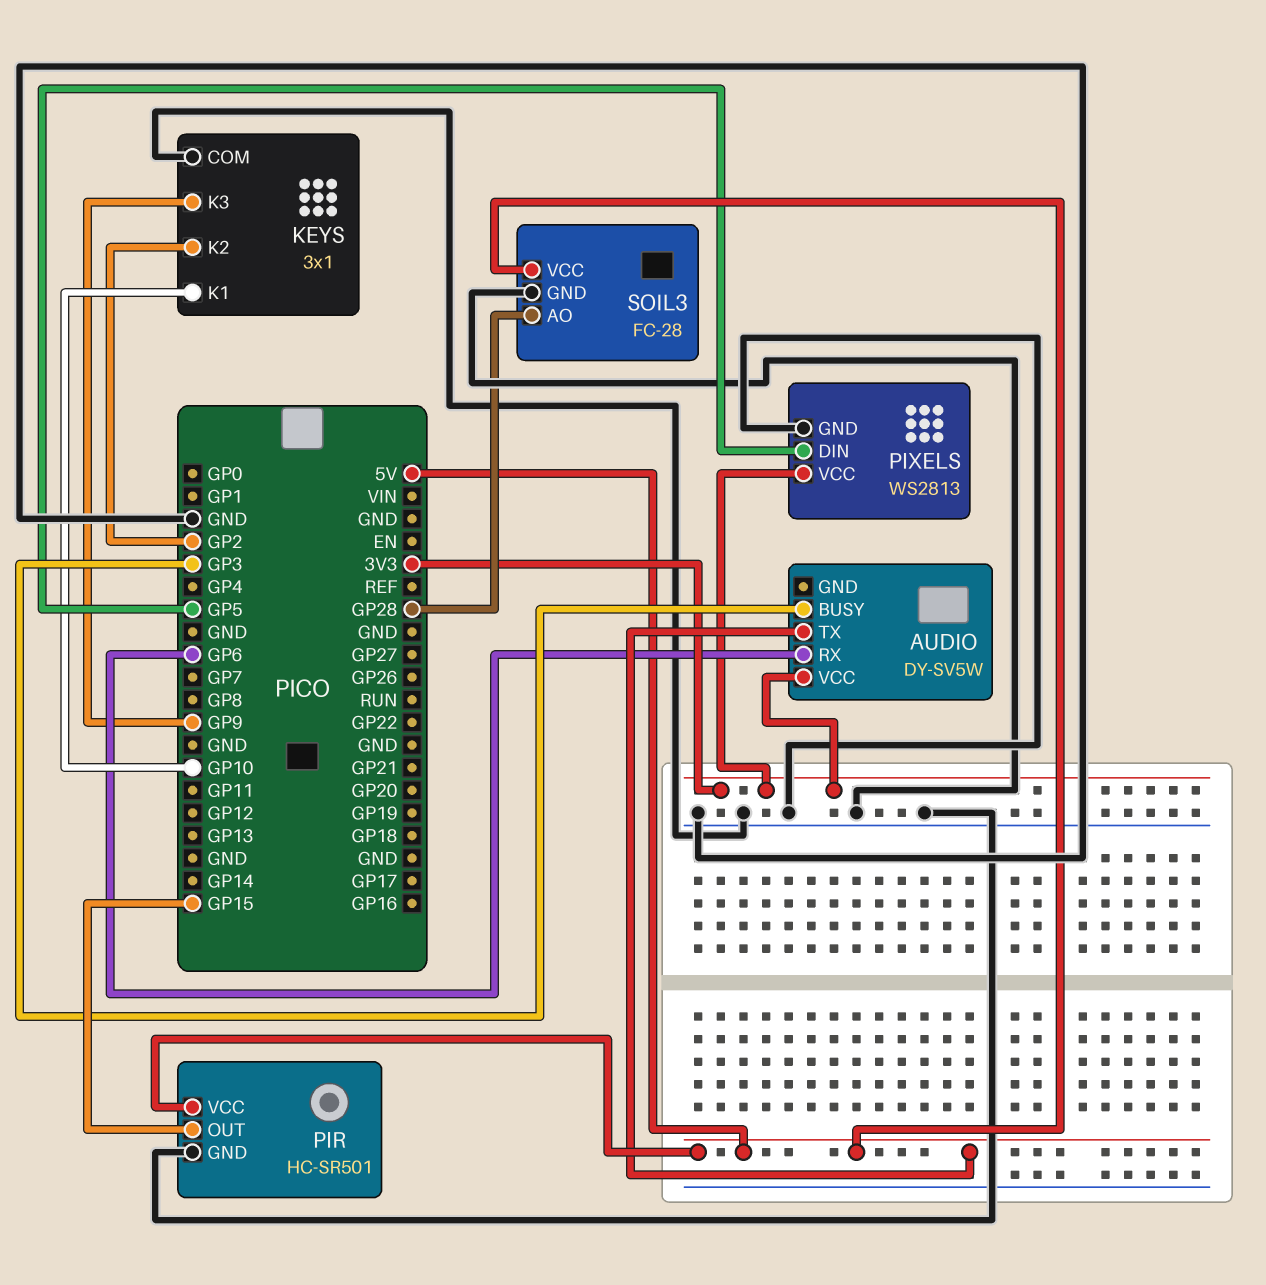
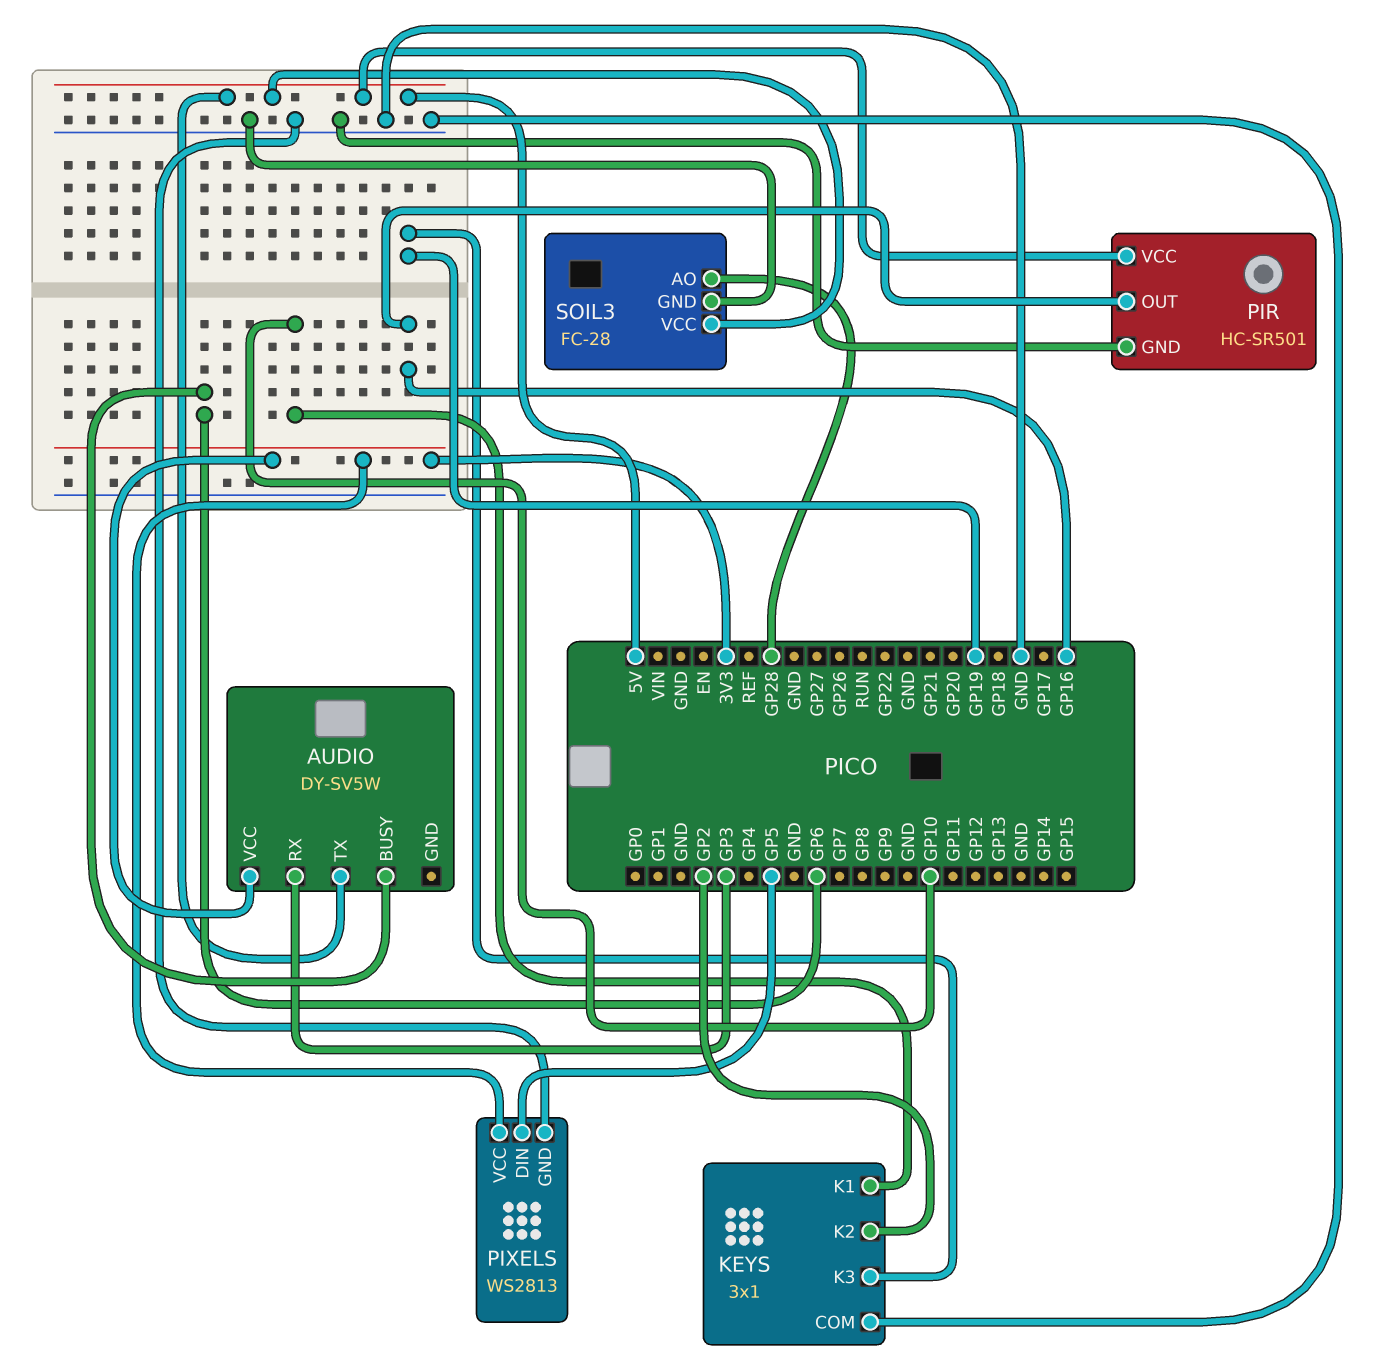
AUDIO pin BUSY: GP3 -> GP6
AUDIO pin RX: GP6 -> GP3
KEYS pin K3: GP9 -> GP19
PIR pin OUT: GP15 -> GP16

